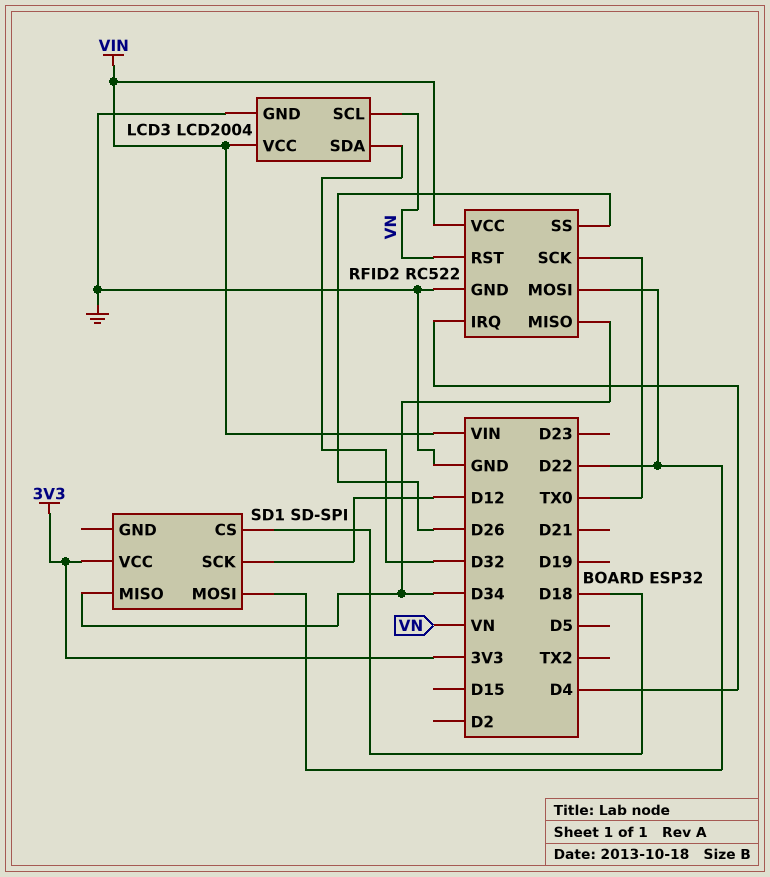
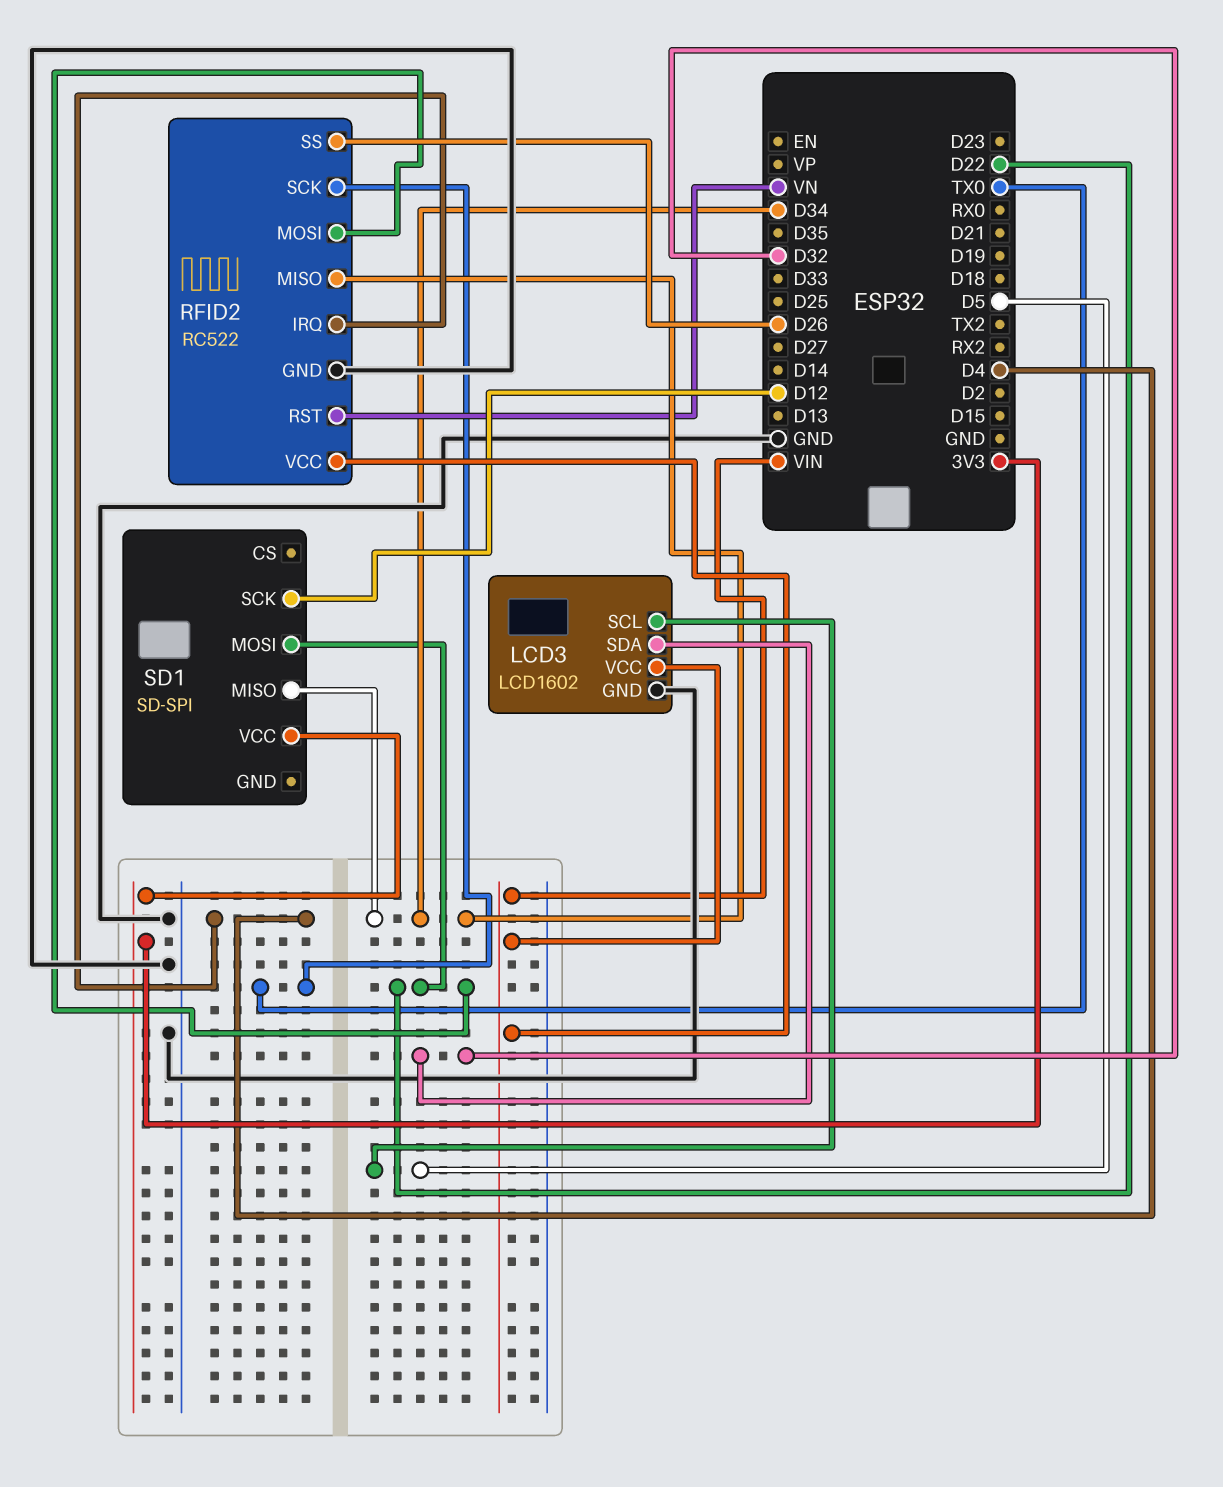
LCD3: LCD2004 -> LCD1602
LCD3 pin SCL: VN -> D5
SD1 pin CS: D18 -> none

